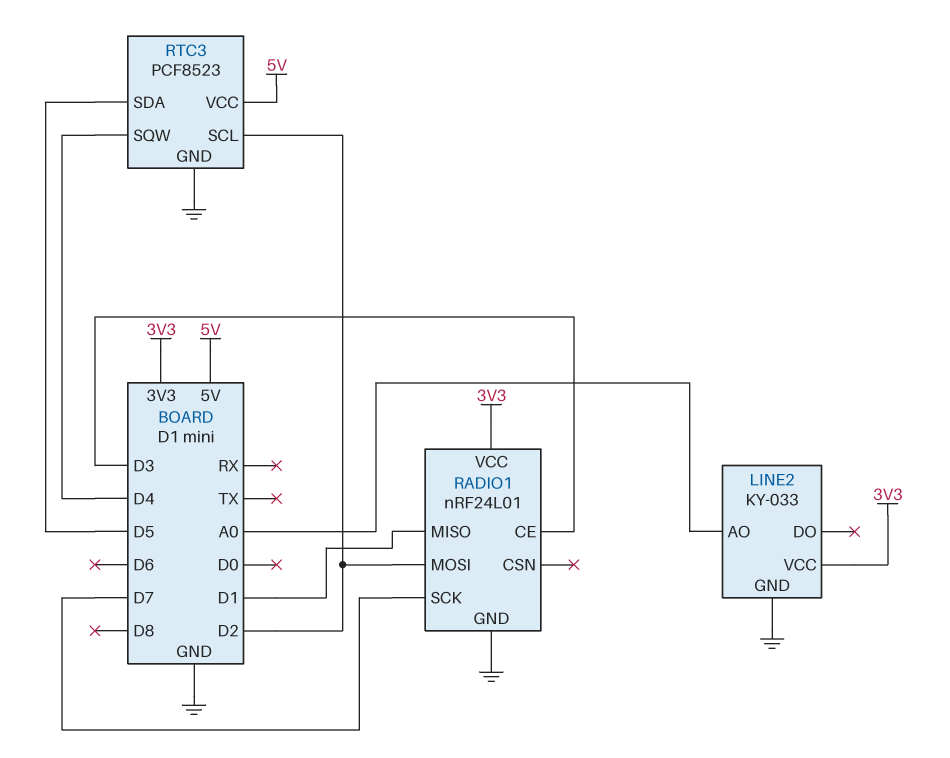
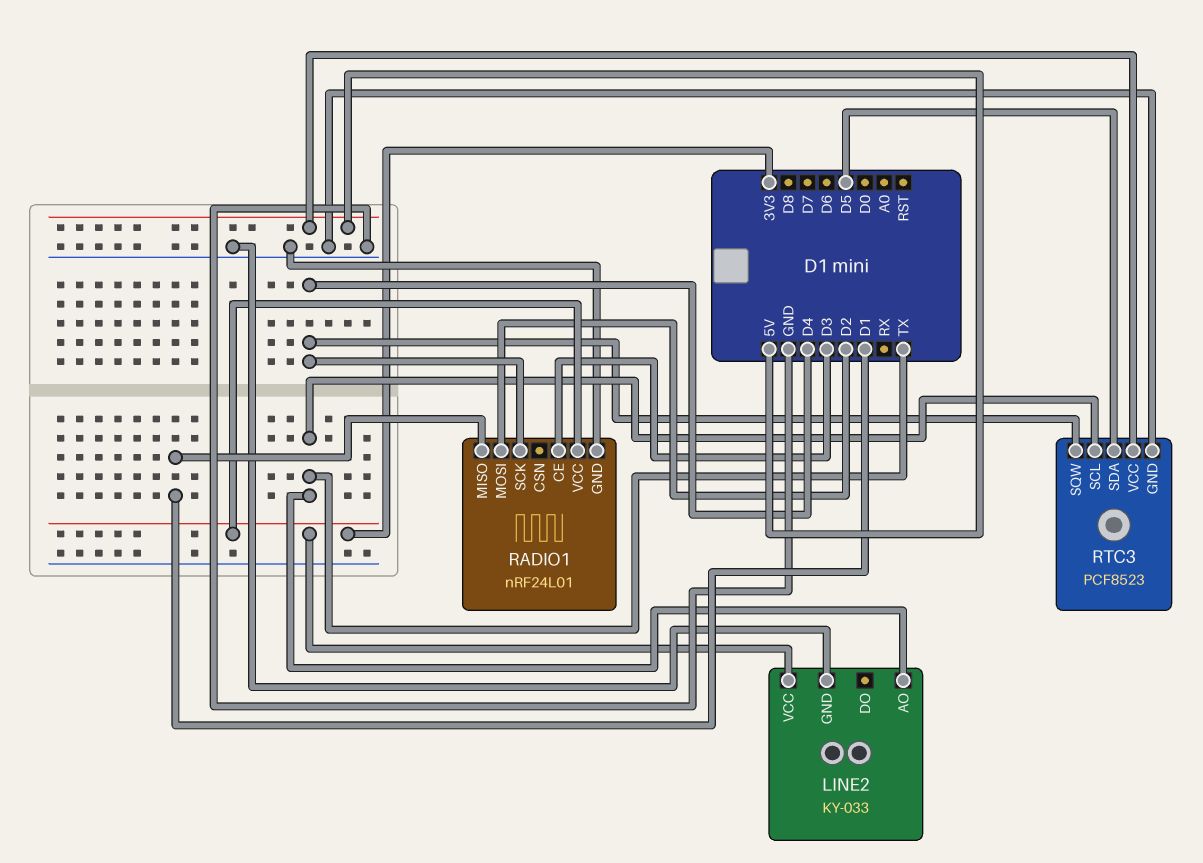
LINE2 pin AO: A0 -> TX
RADIO1 pin SCK: D7 -> D4
RTC3 pin SCL: D2 -> TX

